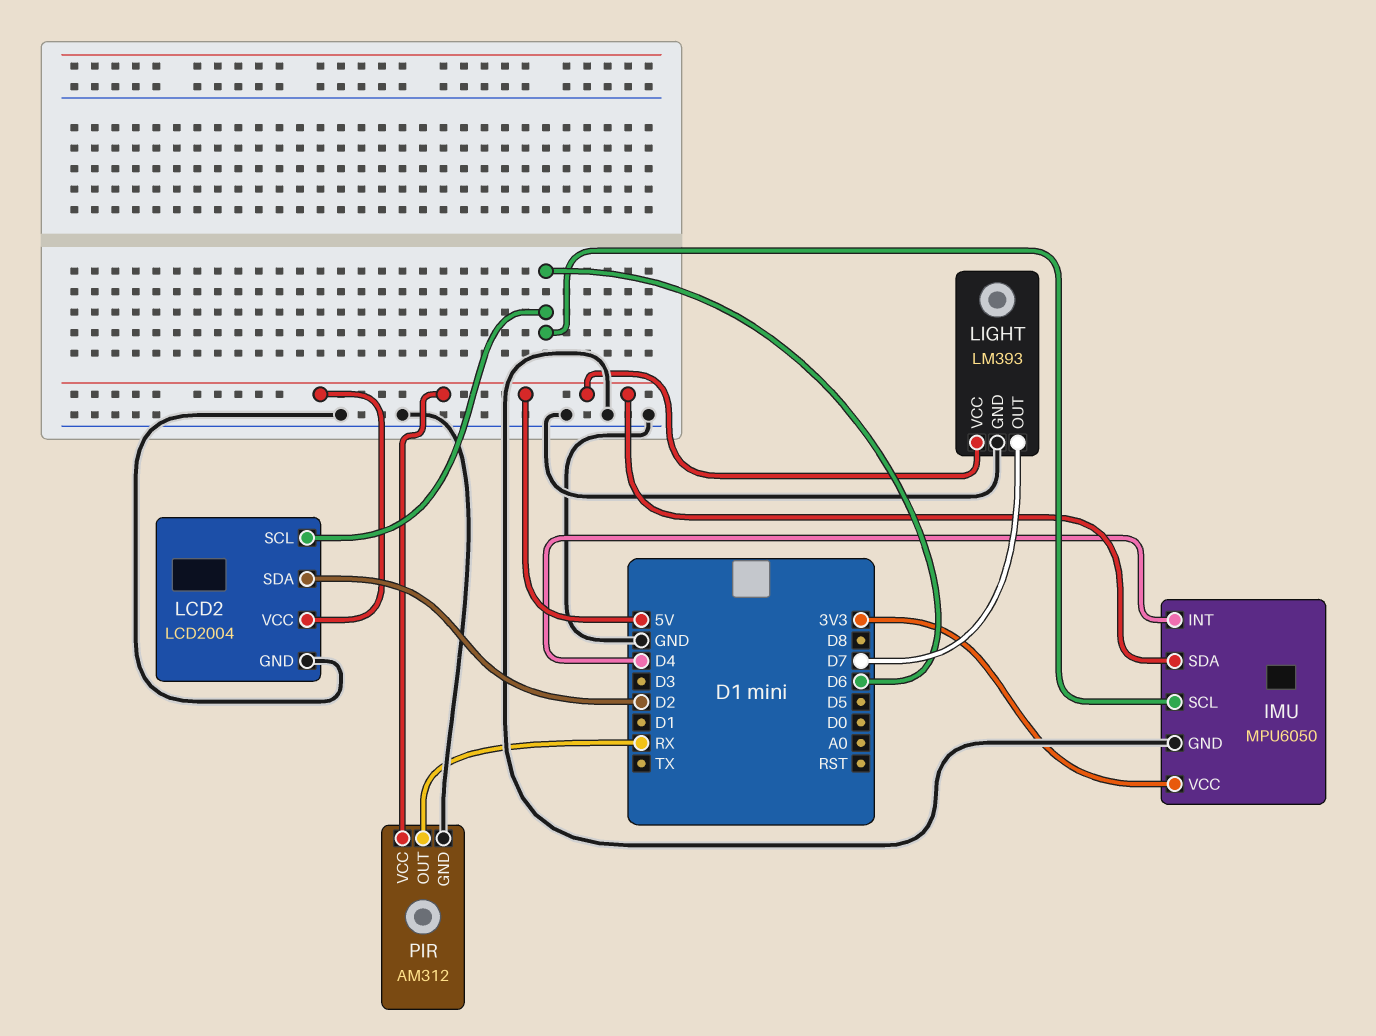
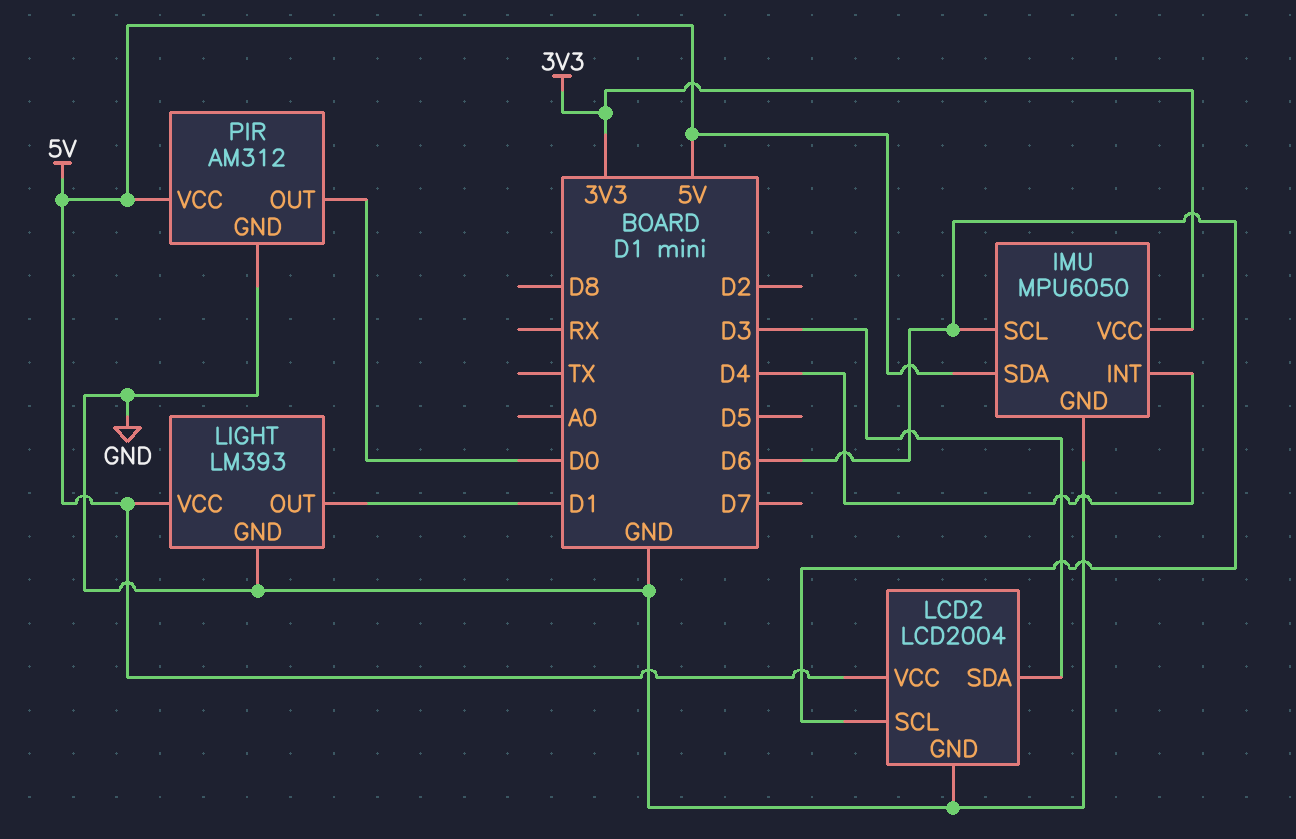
LCD2 pin SDA: D2 -> D3
LIGHT pin OUT: D7 -> D1
PIR pin OUT: RX -> D0

